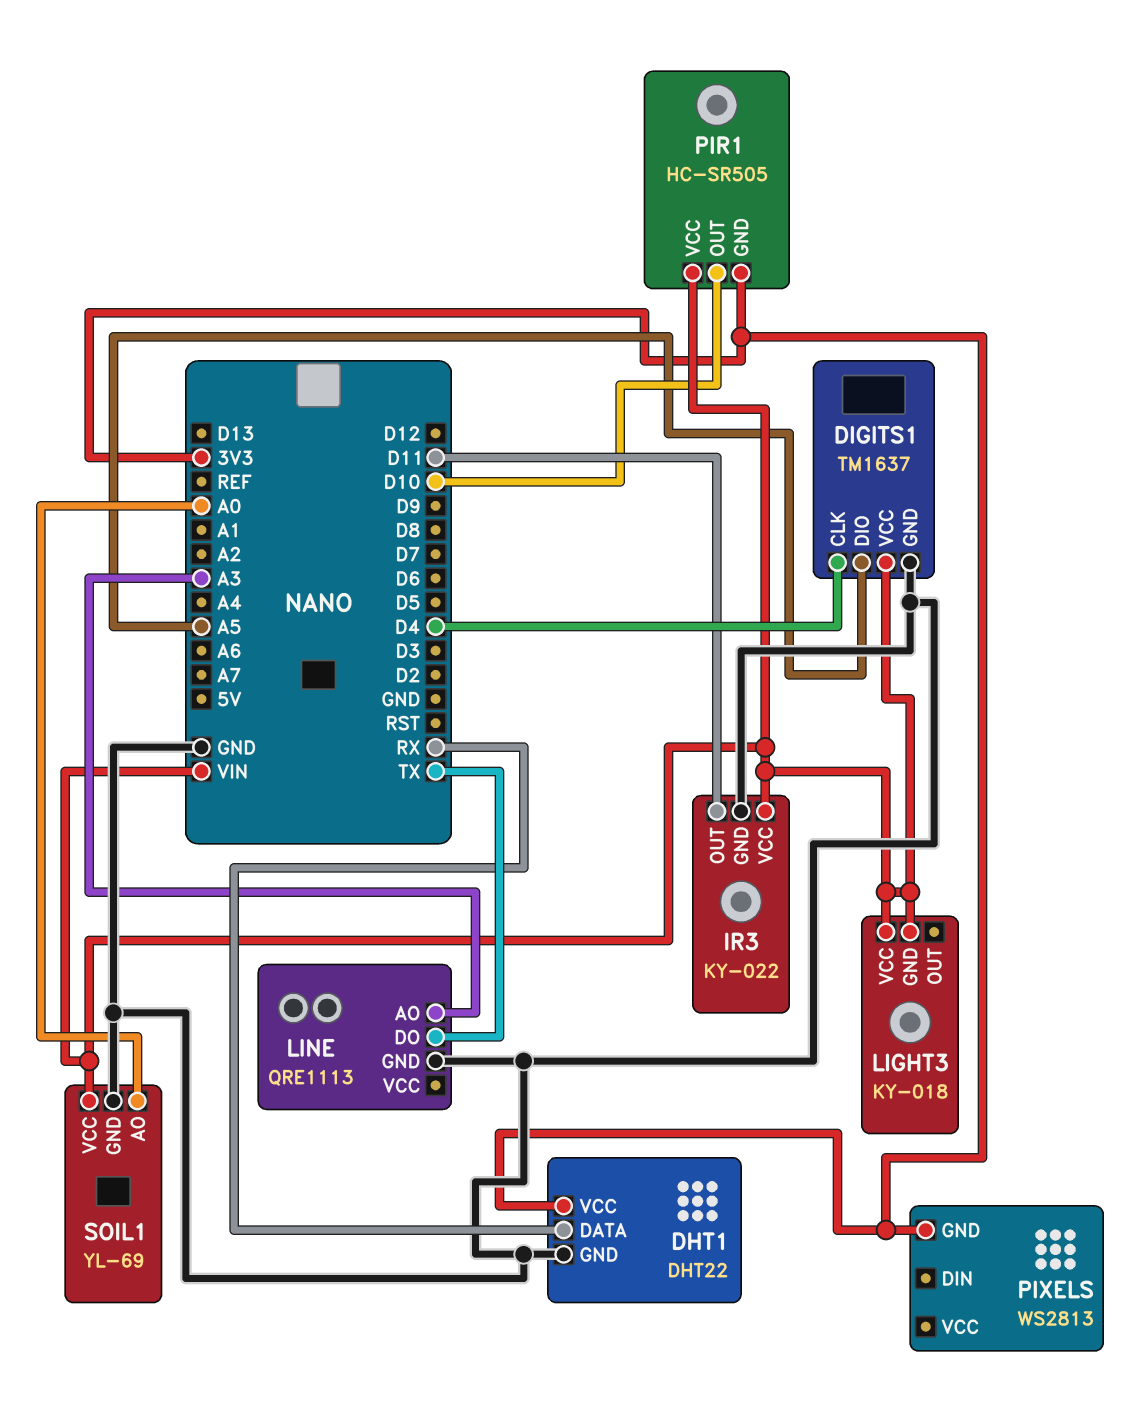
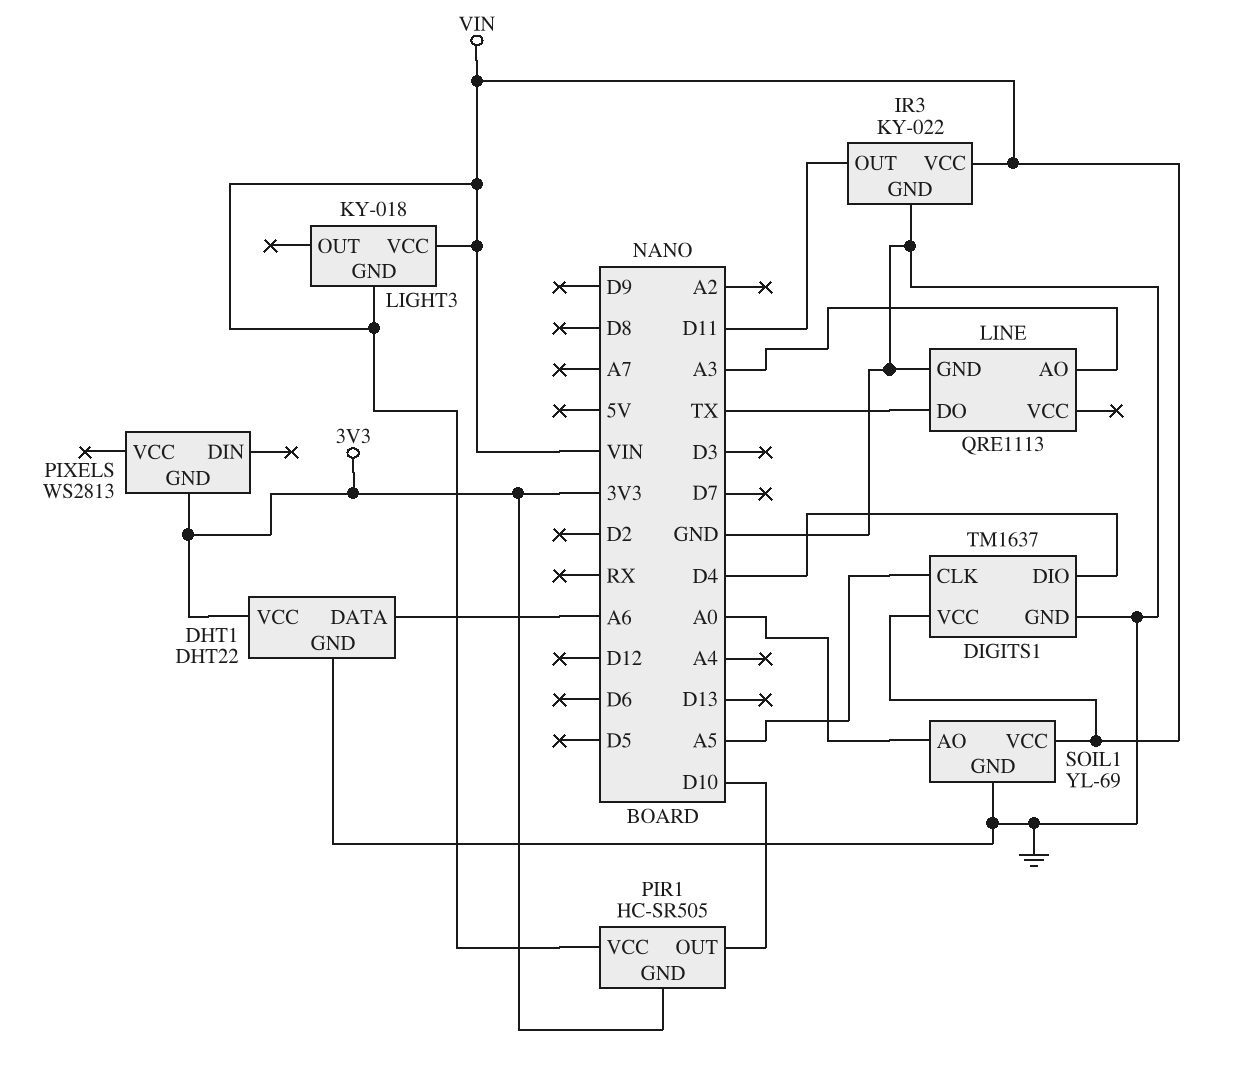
DHT1 pin DATA: RX -> A6
DIGITS1 pin CLK: D4 -> A5
DIGITS1 pin DIO: A5 -> D4

